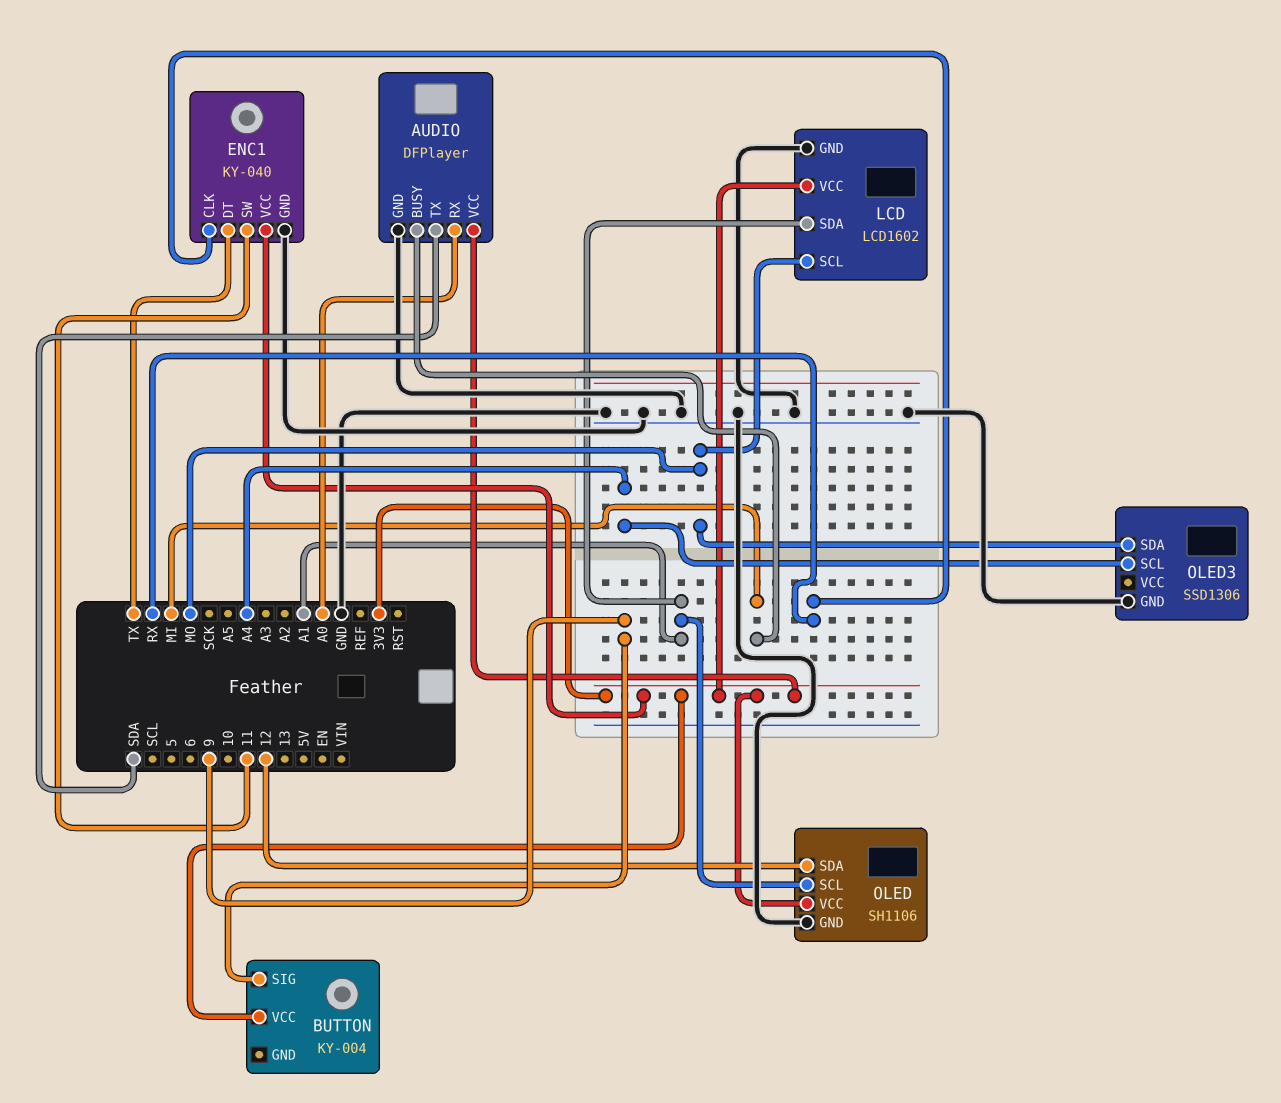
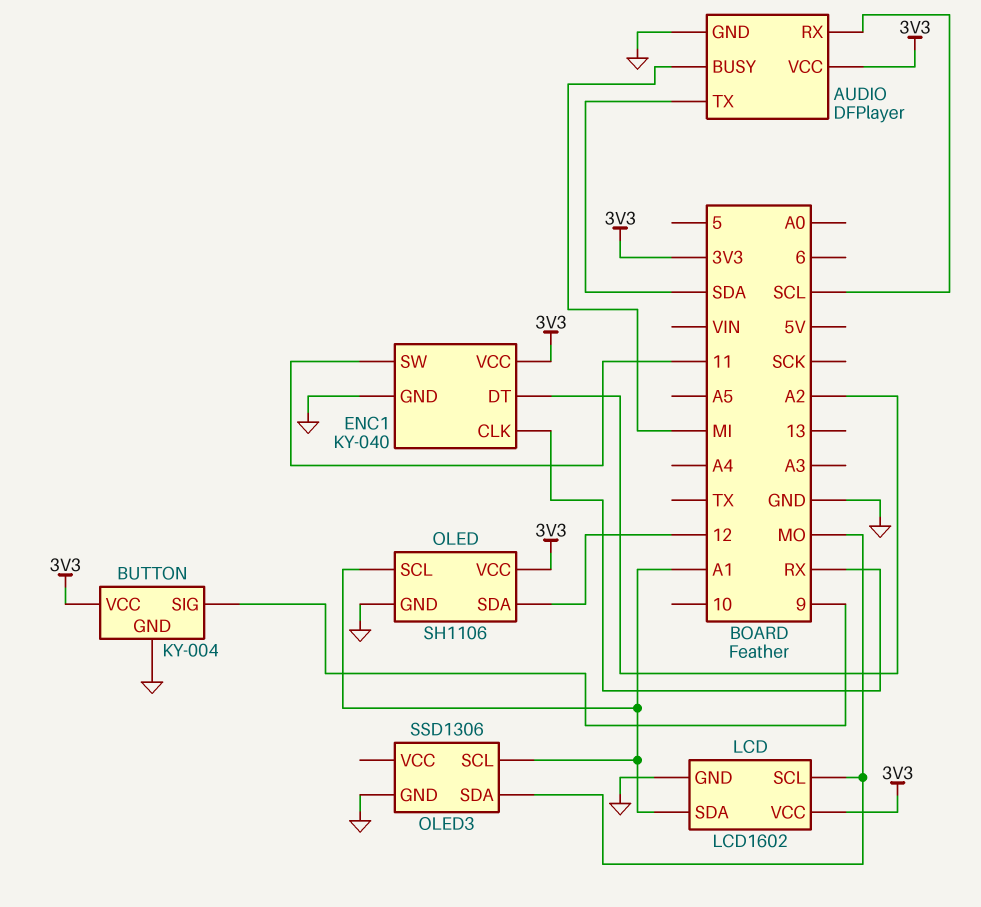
AUDIO pin RX: A0 -> SCL
BUTTON pin GND: none -> GND
ENC1 pin DT: TX -> A2
OLED3 pin SCL: A4 -> A1

